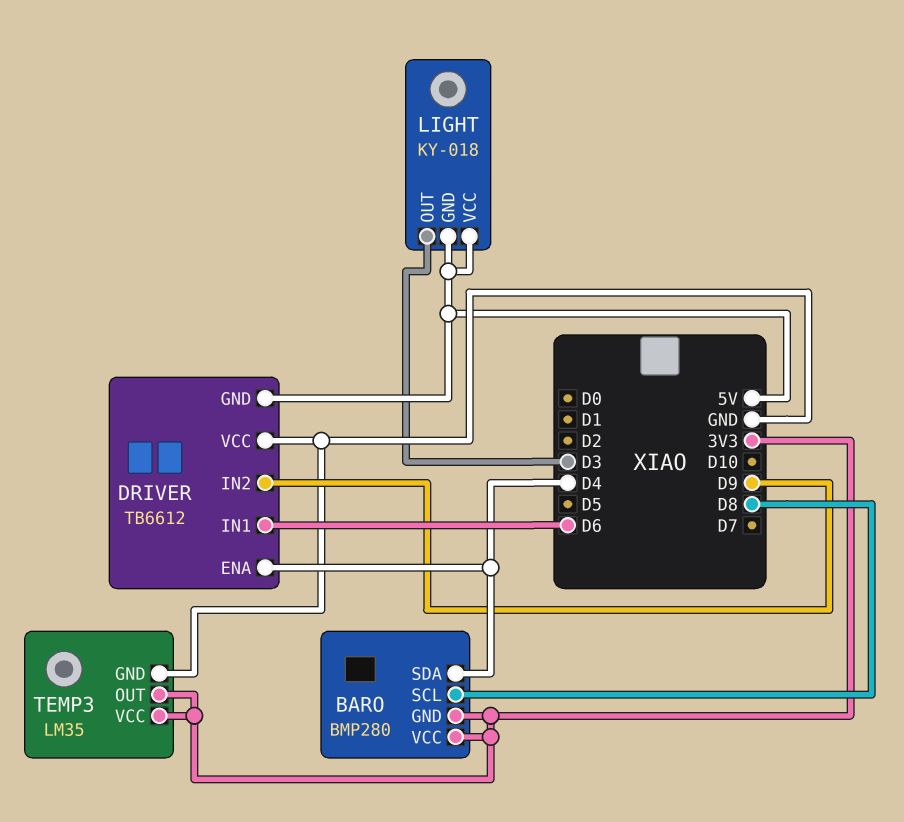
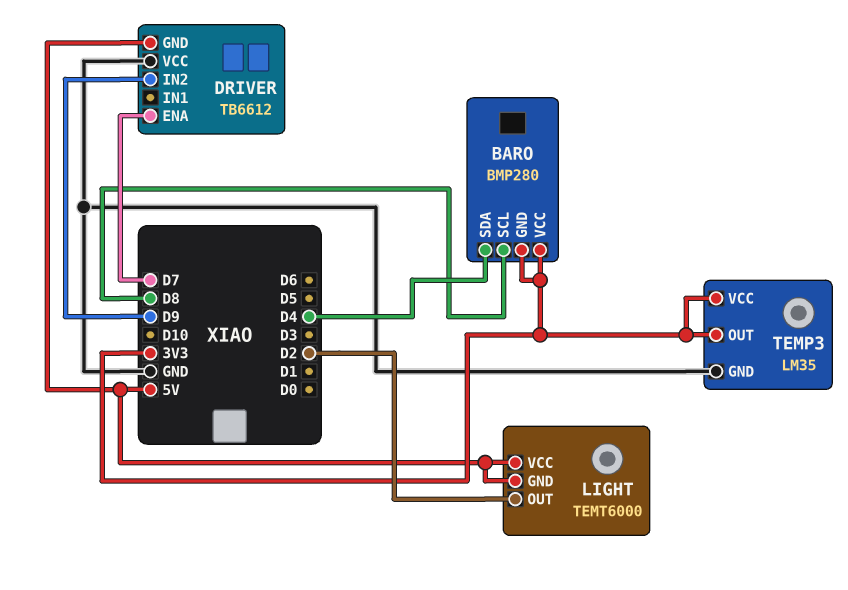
DRIVER pin ENA: D4 -> D7
DRIVER pin IN1: D6 -> none
LIGHT: KY-018 -> TEMT6000
LIGHT pin OUT: D3 -> D2

